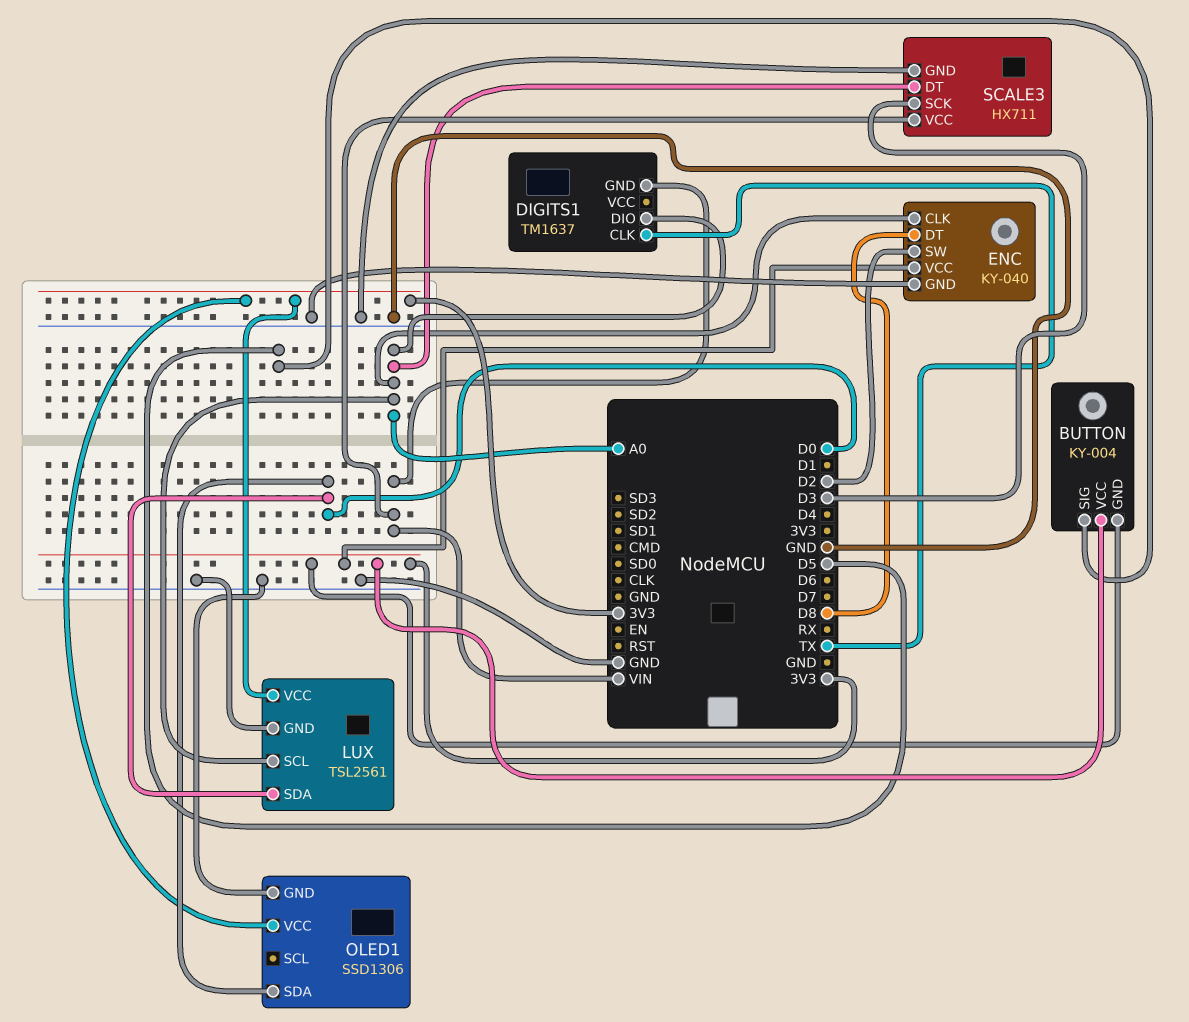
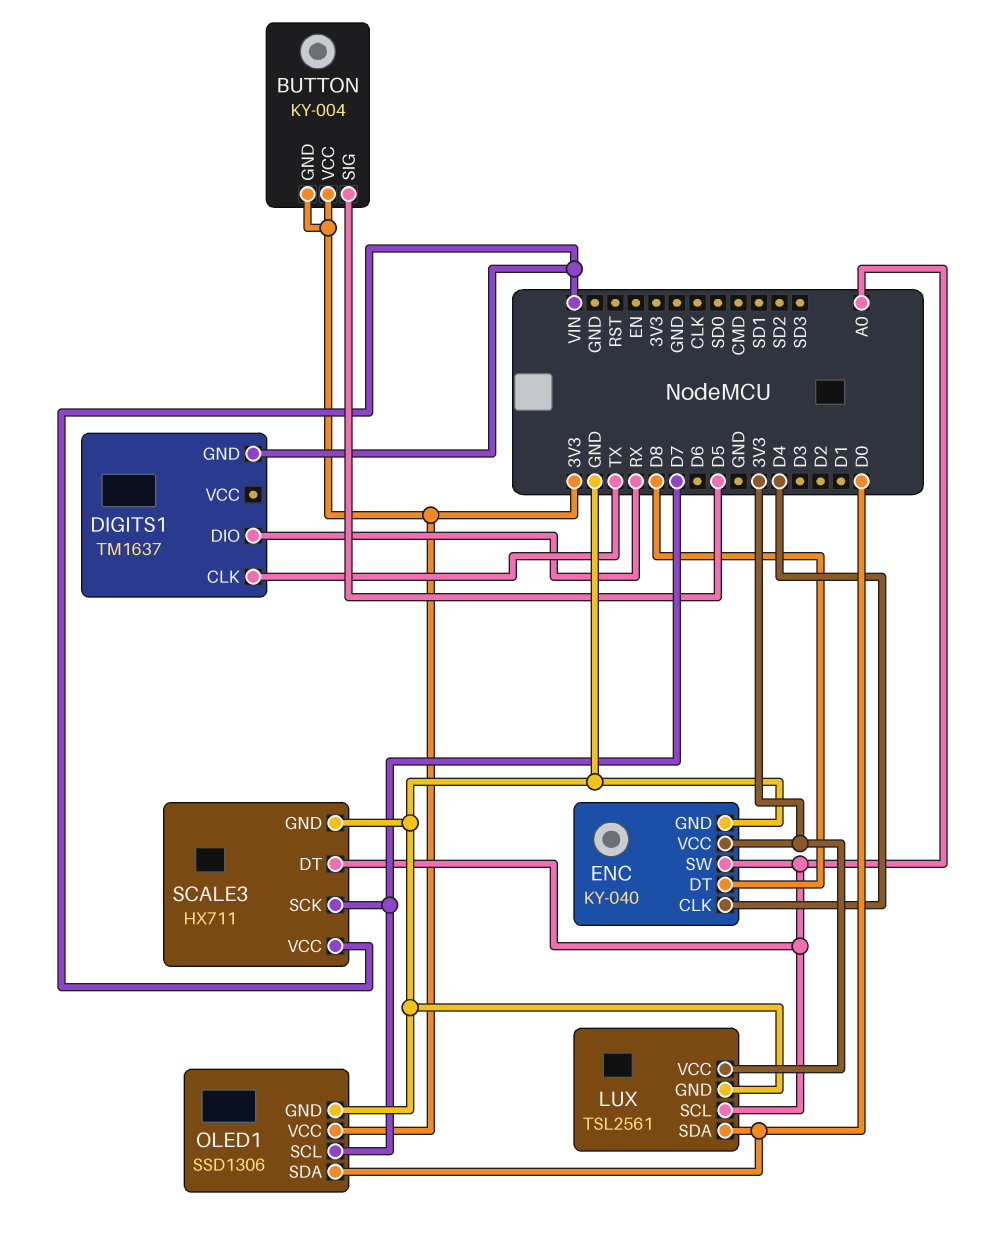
DIGITS1 pin DIO: A0 -> RX
ENC pin CLK: A0 -> D4
ENC pin SW: D2 -> A0
OLED1 pin SCL: none -> D7
SCALE3 pin SCK: D3 -> D7

